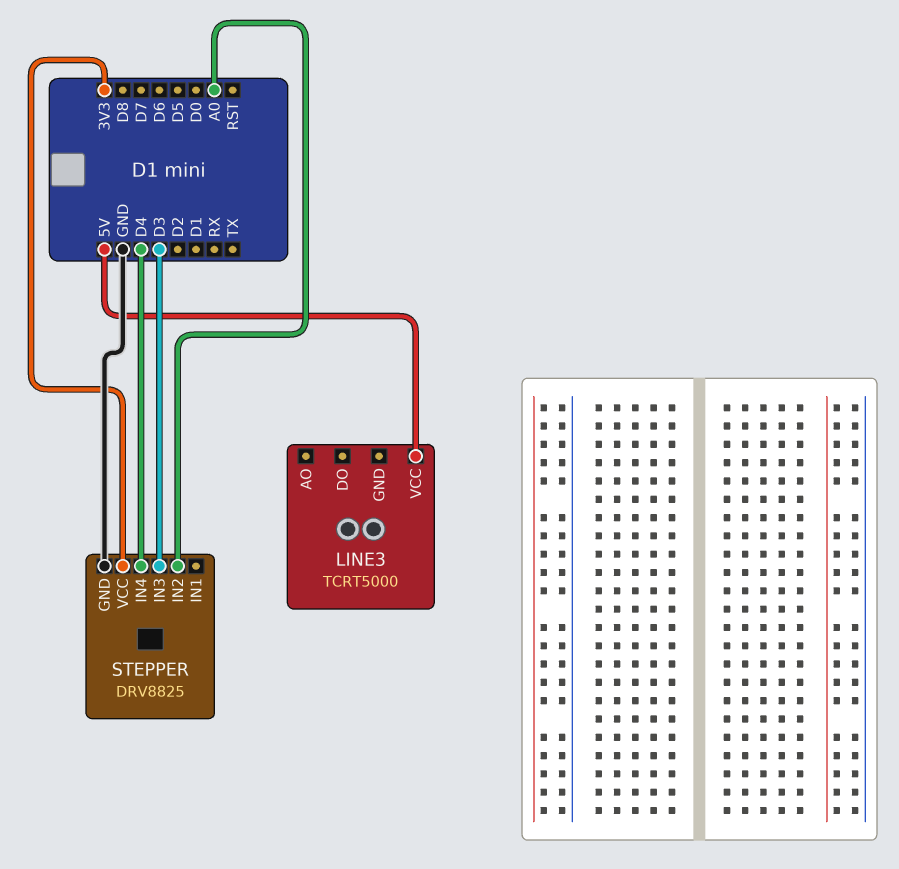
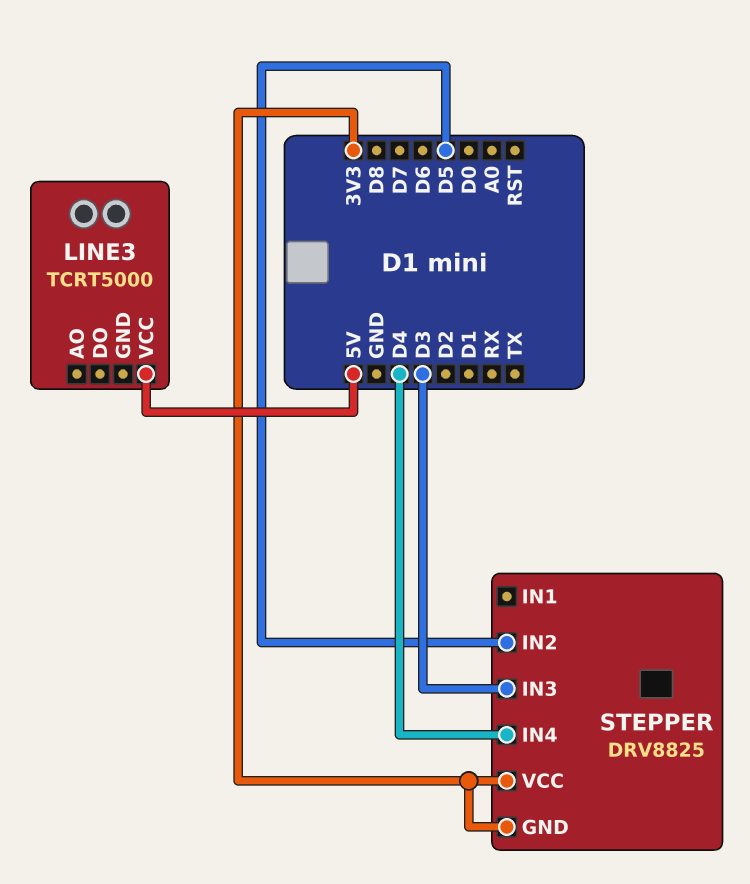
STEPPER pin GND: GND -> 3V3
STEPPER pin IN2: A0 -> D5

